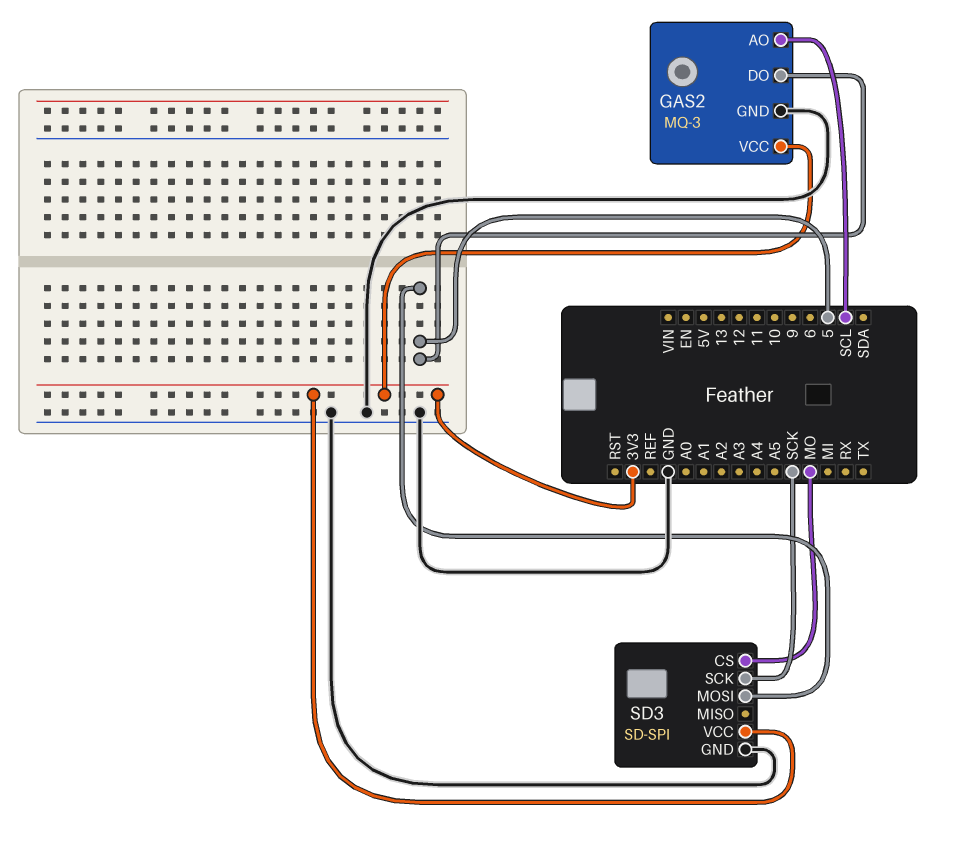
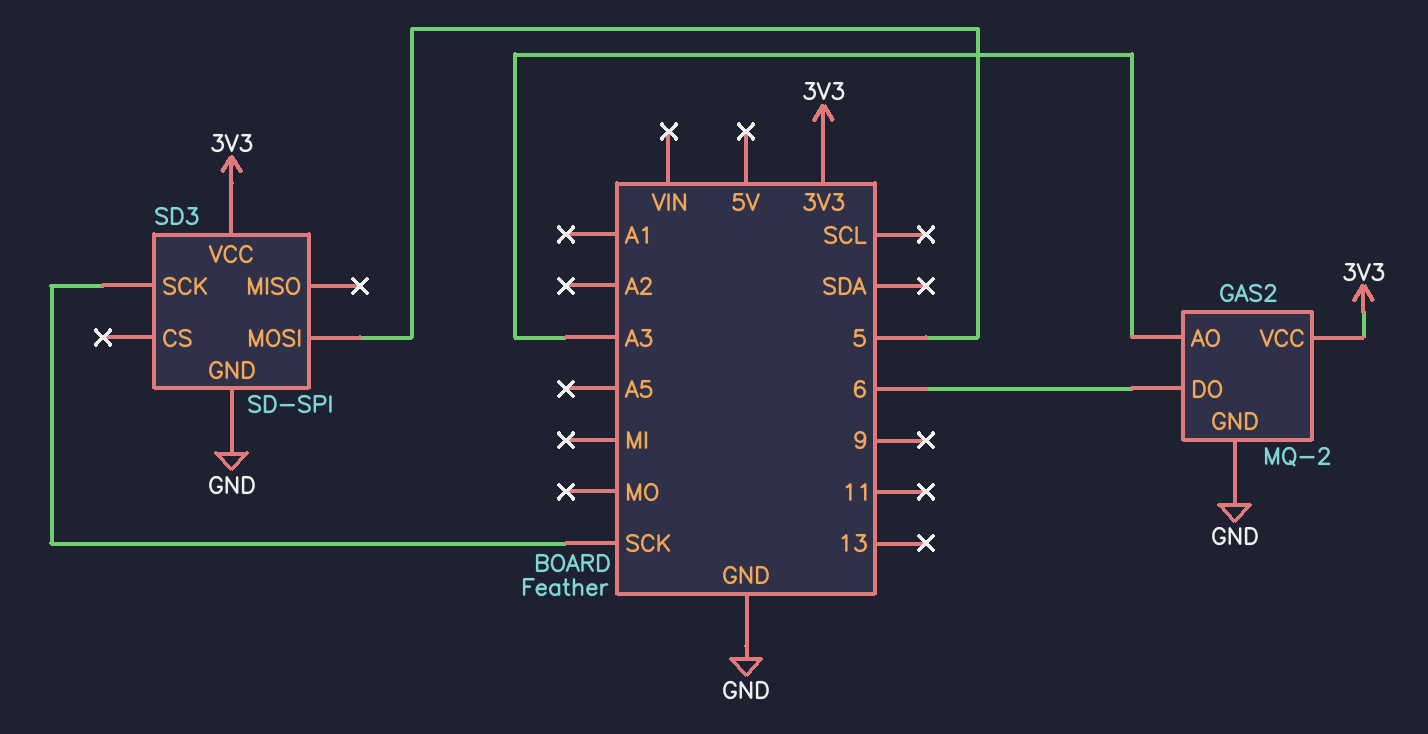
GAS2: MQ-3 -> MQ-2
GAS2 pin AO: SCL -> A3
GAS2 pin DO: 5 -> 6
SD3 pin CS: MO -> none

